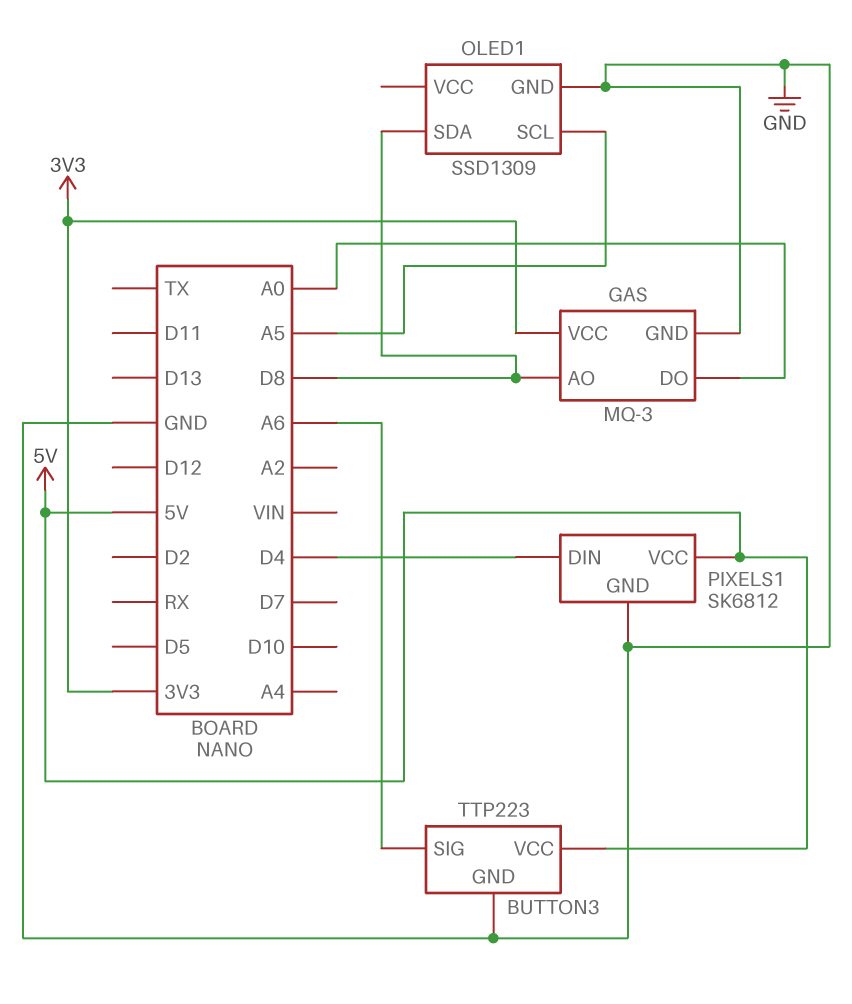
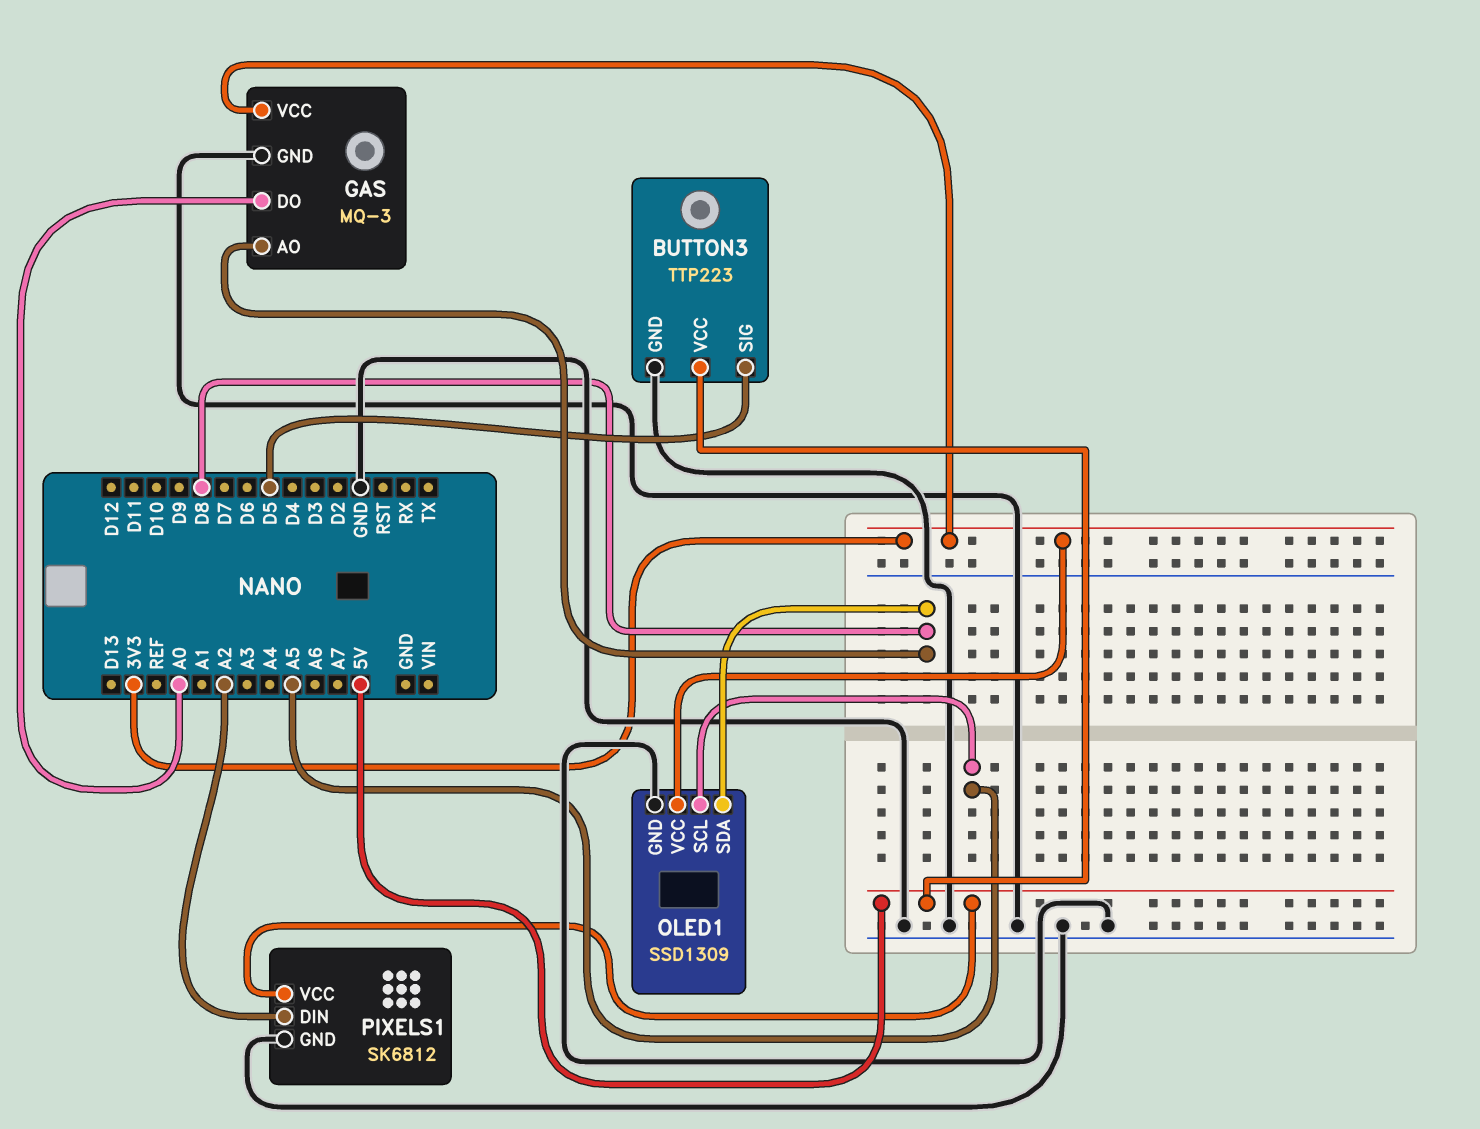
BUTTON3 pin SIG: A6 -> D5
OLED1 pin VCC: none -> 3V3
PIXELS1 pin DIN: D4 -> A2

